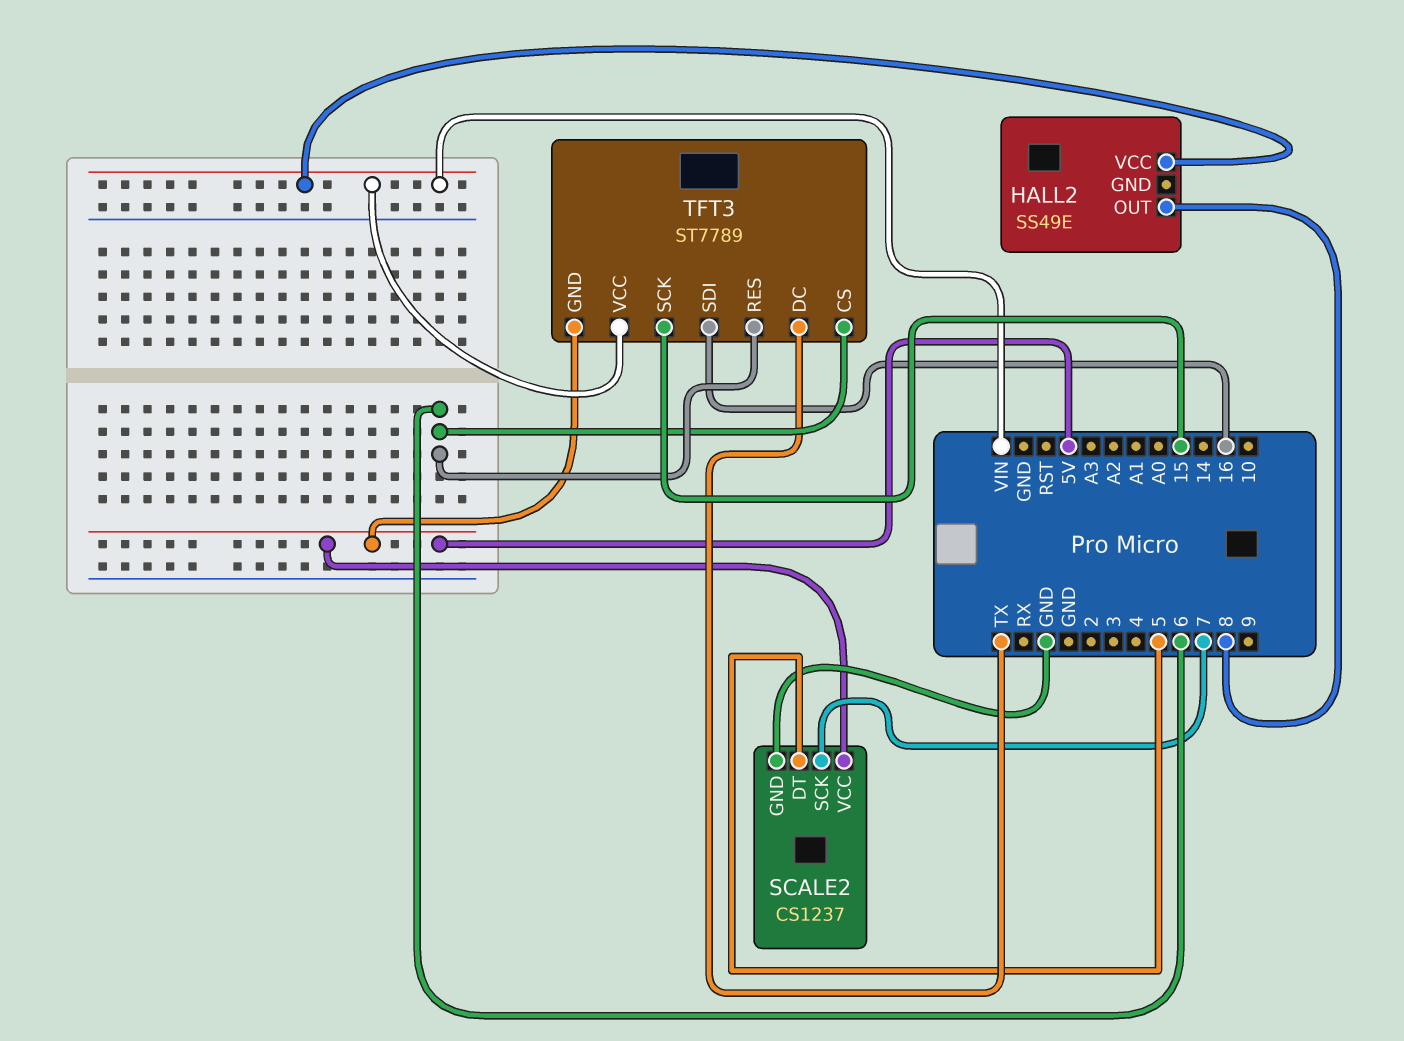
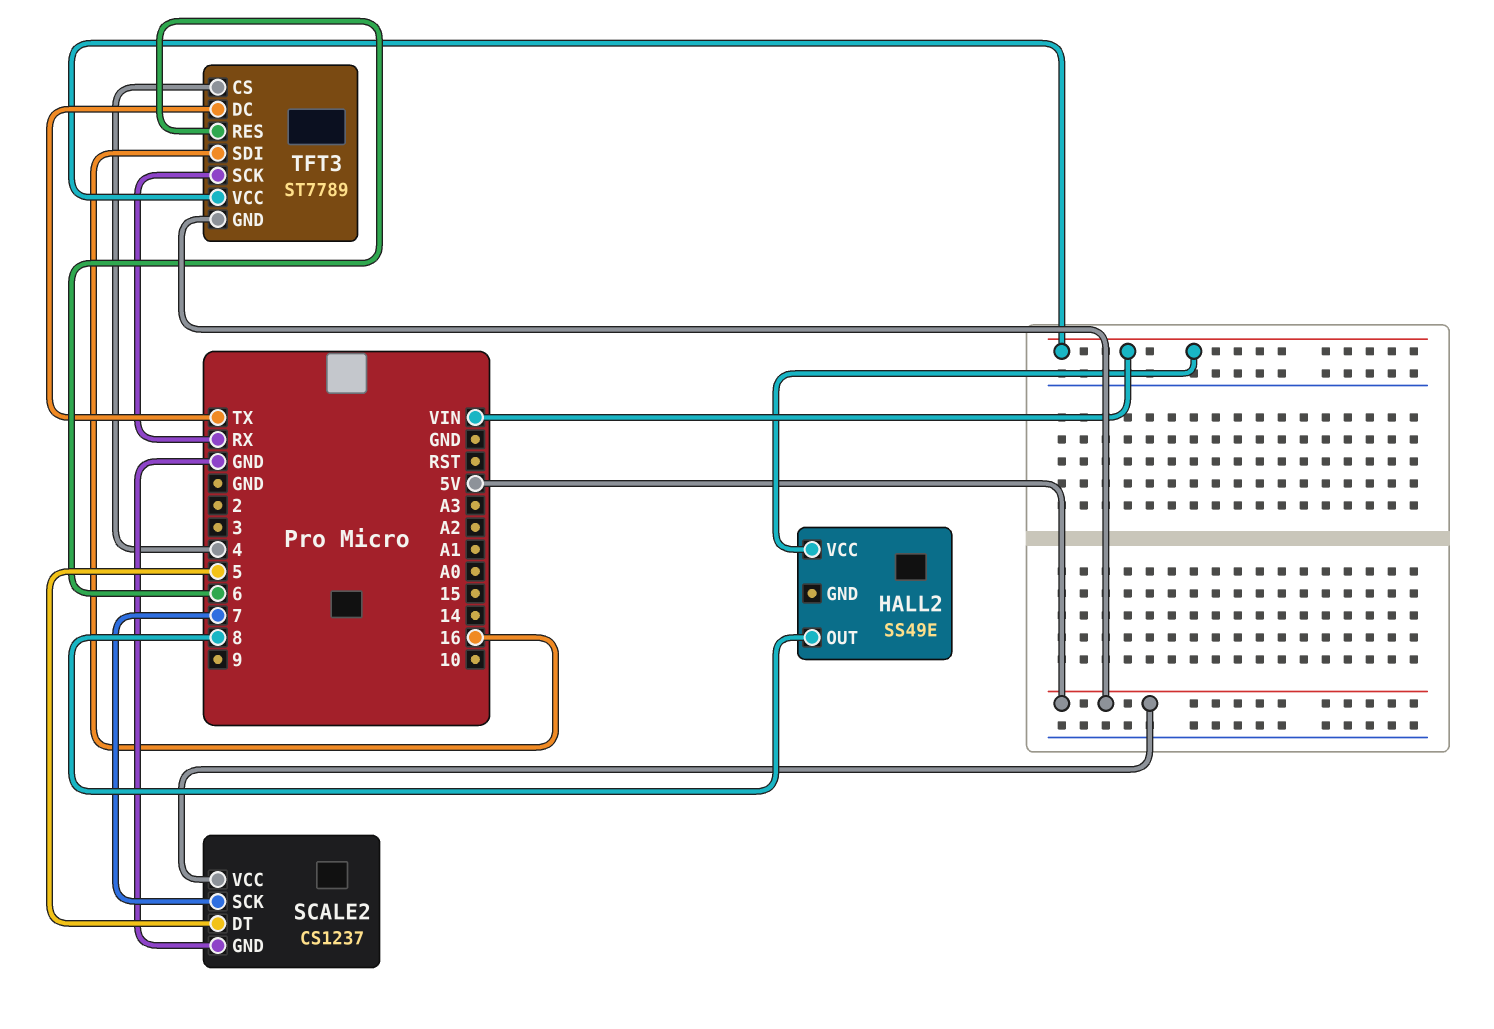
TFT3 pin CS: 6 -> 4
TFT3 pin SCK: 15 -> RX

